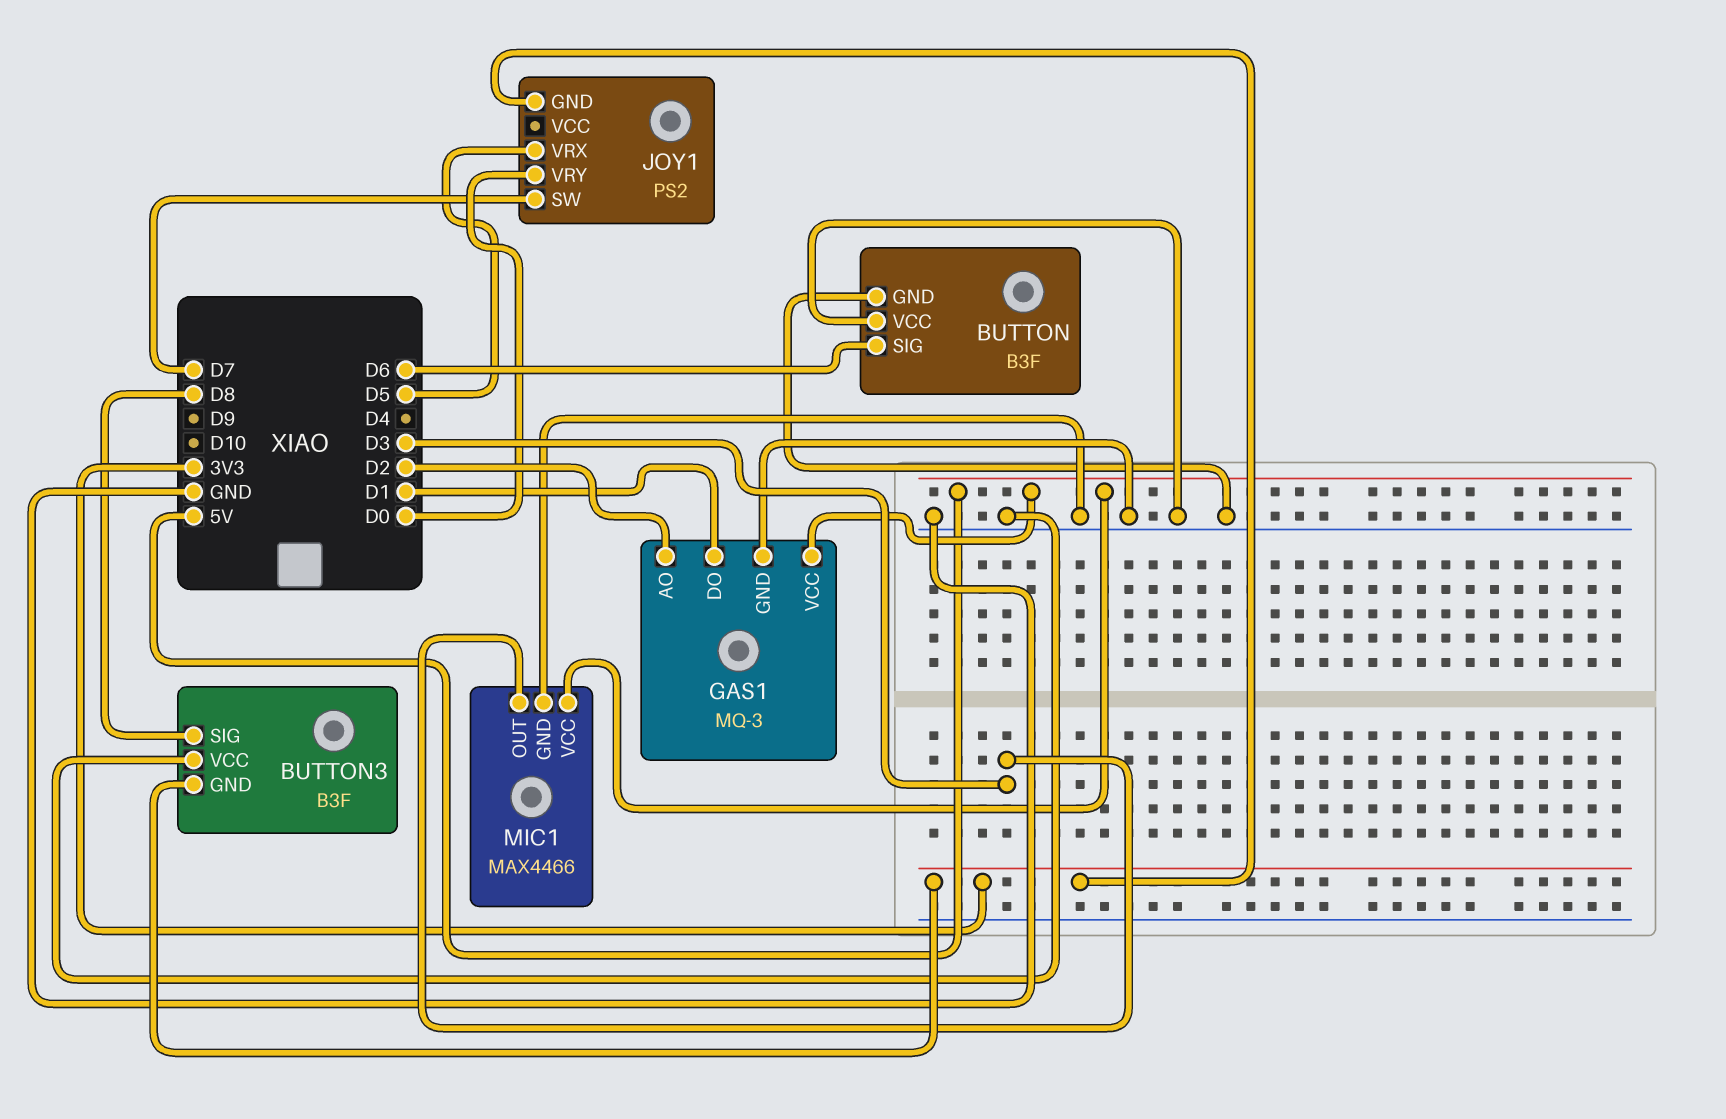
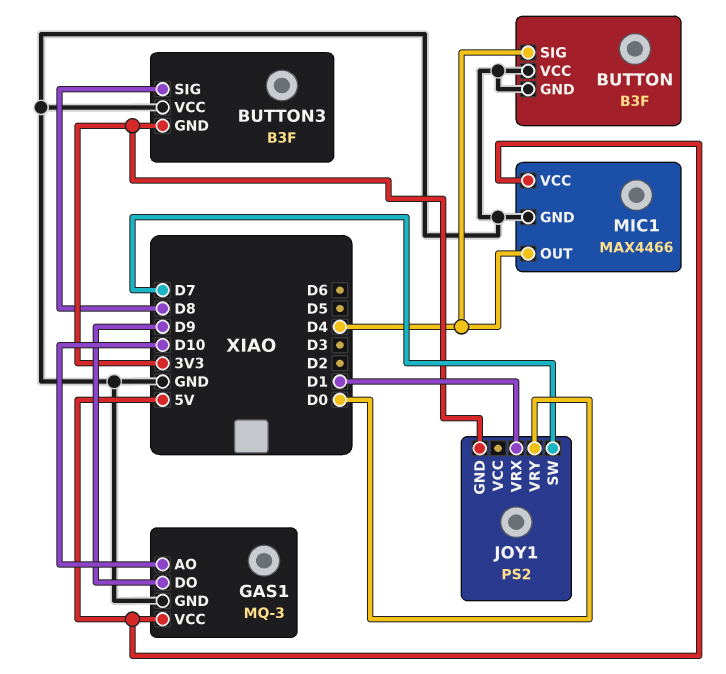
BUTTON pin SIG: D6 -> D4
GAS1 pin AO: D2 -> D10
GAS1 pin DO: D1 -> D9
JOY1 pin VRX: D5 -> D1
MIC1 pin OUT: D3 -> D4

